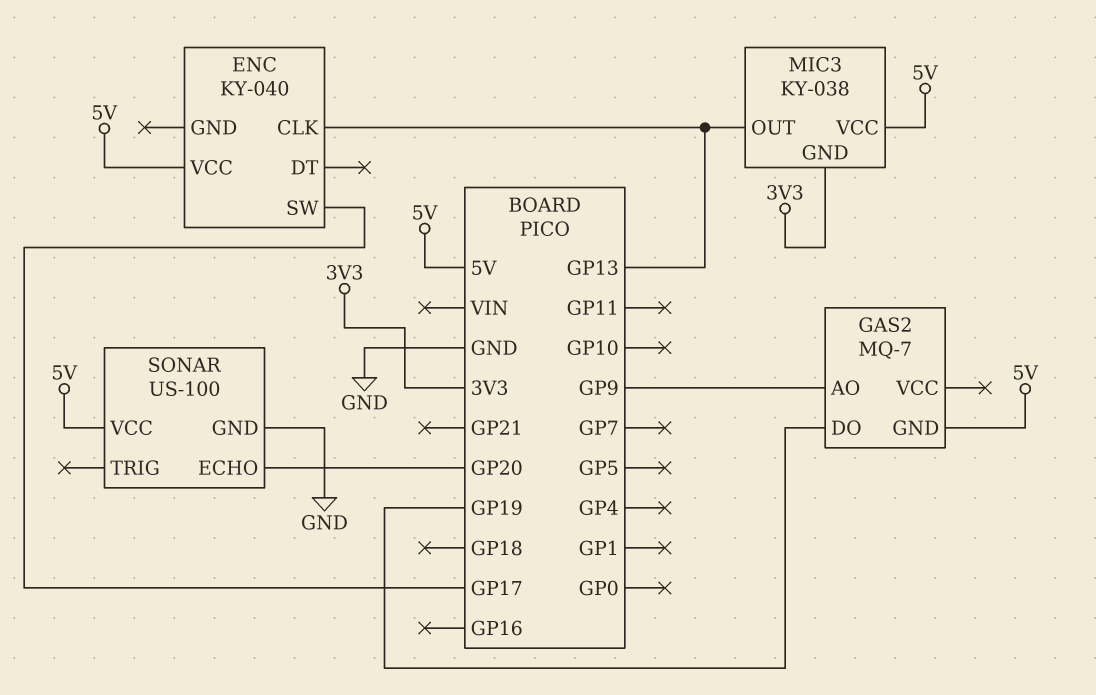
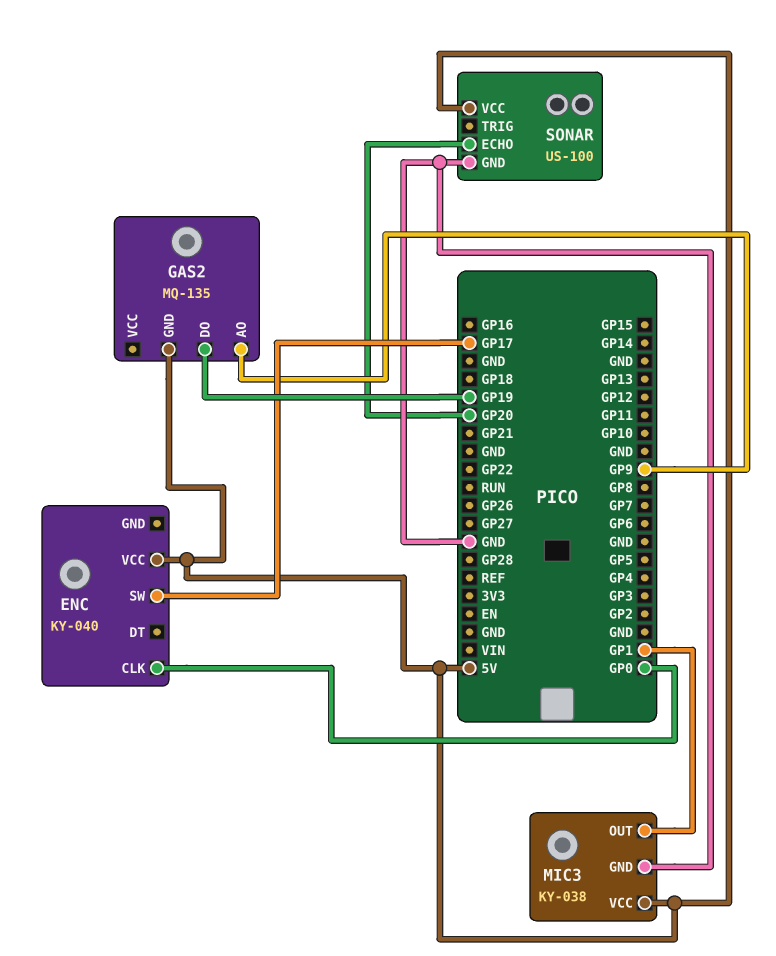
ENC pin CLK: GP13 -> GP0
GAS2: MQ-7 -> MQ-135
MIC3 pin GND: 3V3 -> GND
MIC3 pin OUT: GP13 -> GP1

